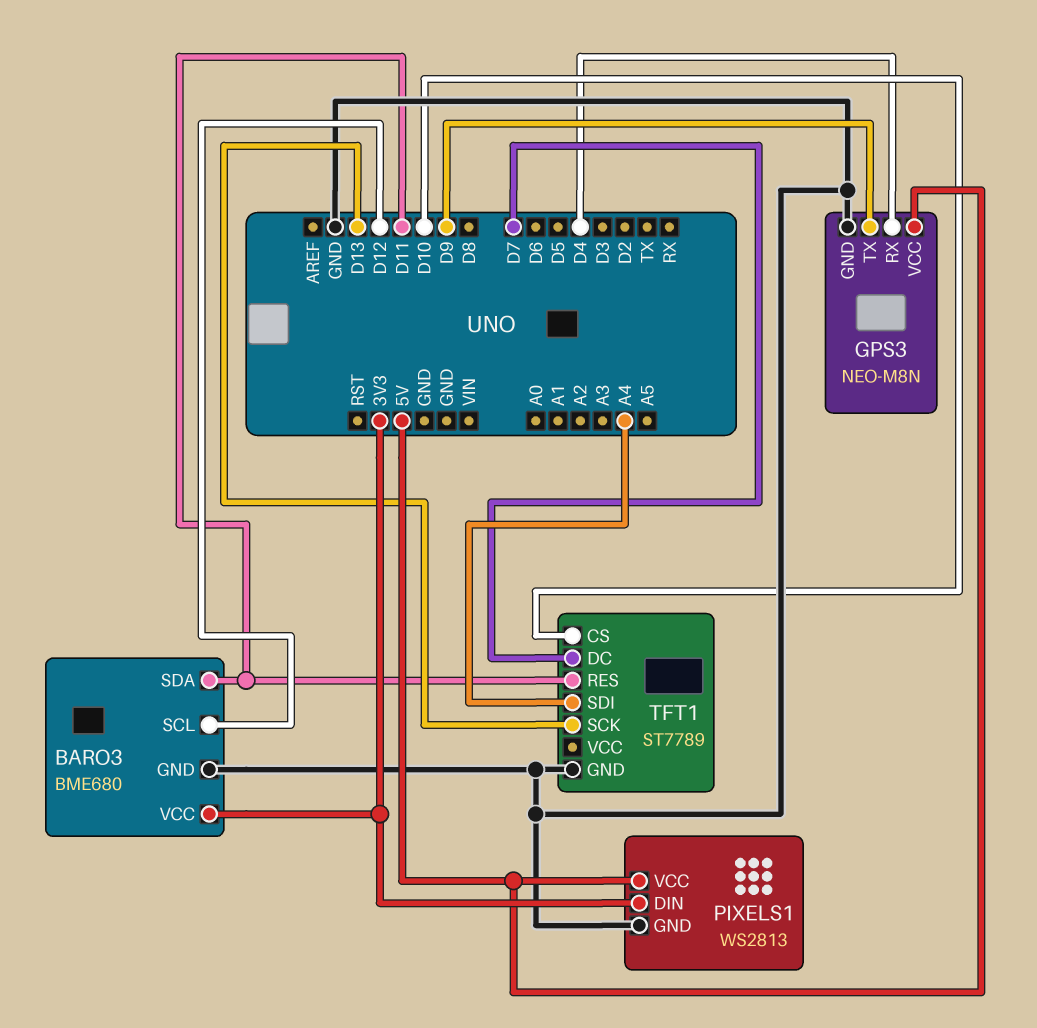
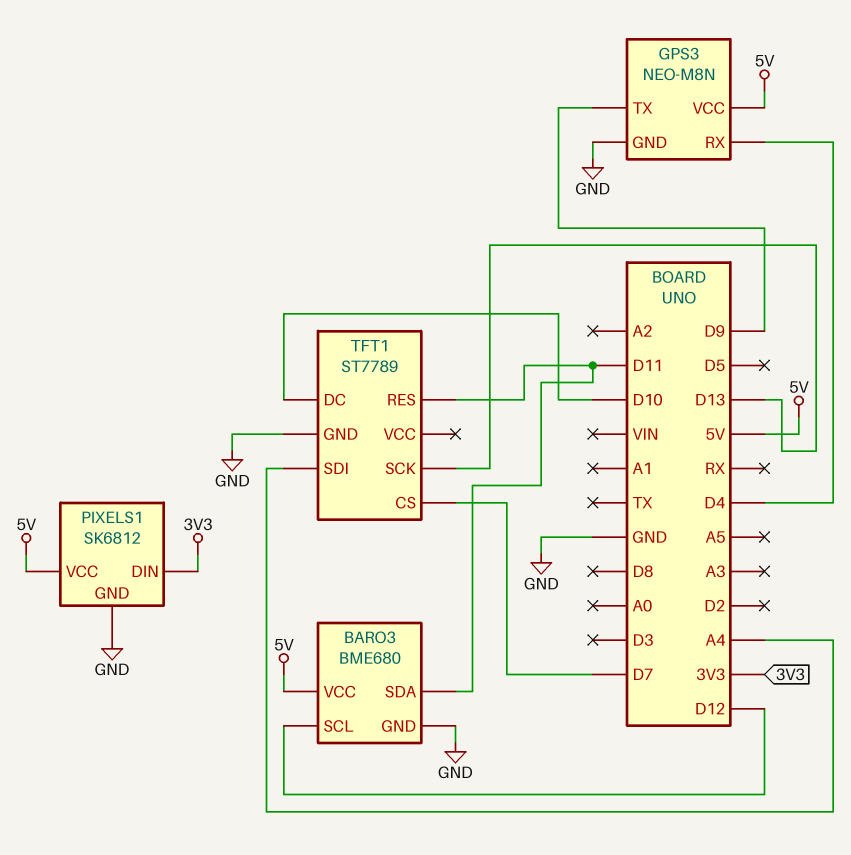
BARO3 pin VCC: 3V3 -> 5V
PIXELS1: WS2813 -> SK6812
TFT1 pin CS: D10 -> D7
TFT1 pin DC: D7 -> D10

